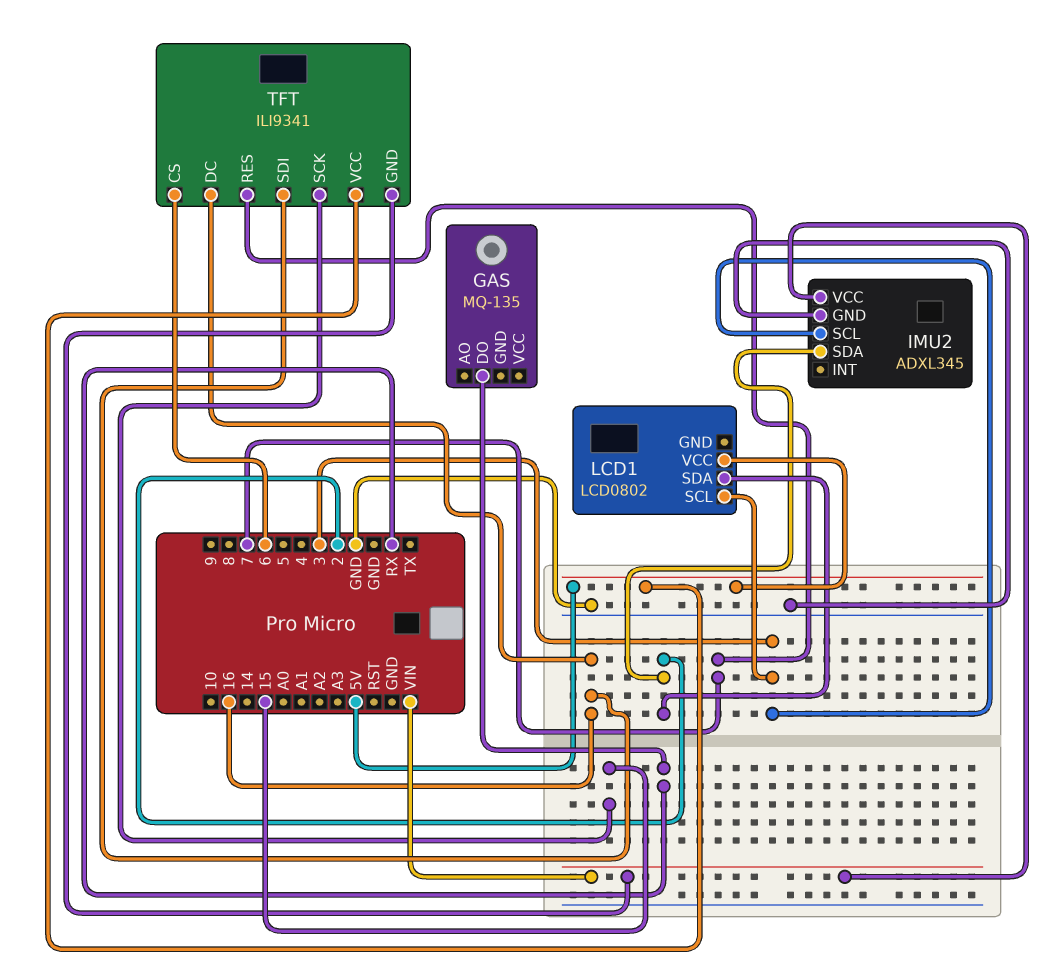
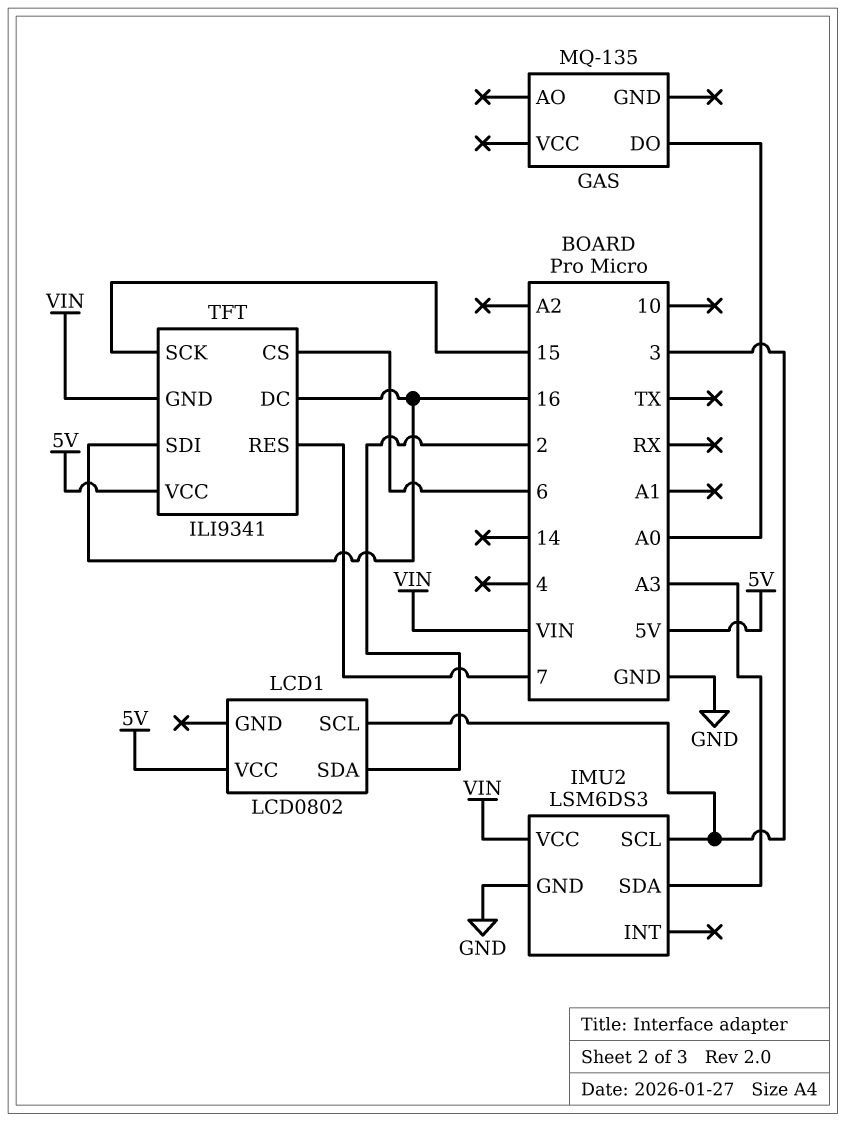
GAS pin DO: RX -> A0
IMU2: ADXL345 -> LSM6DS3
IMU2 pin SDA: 2 -> A3

